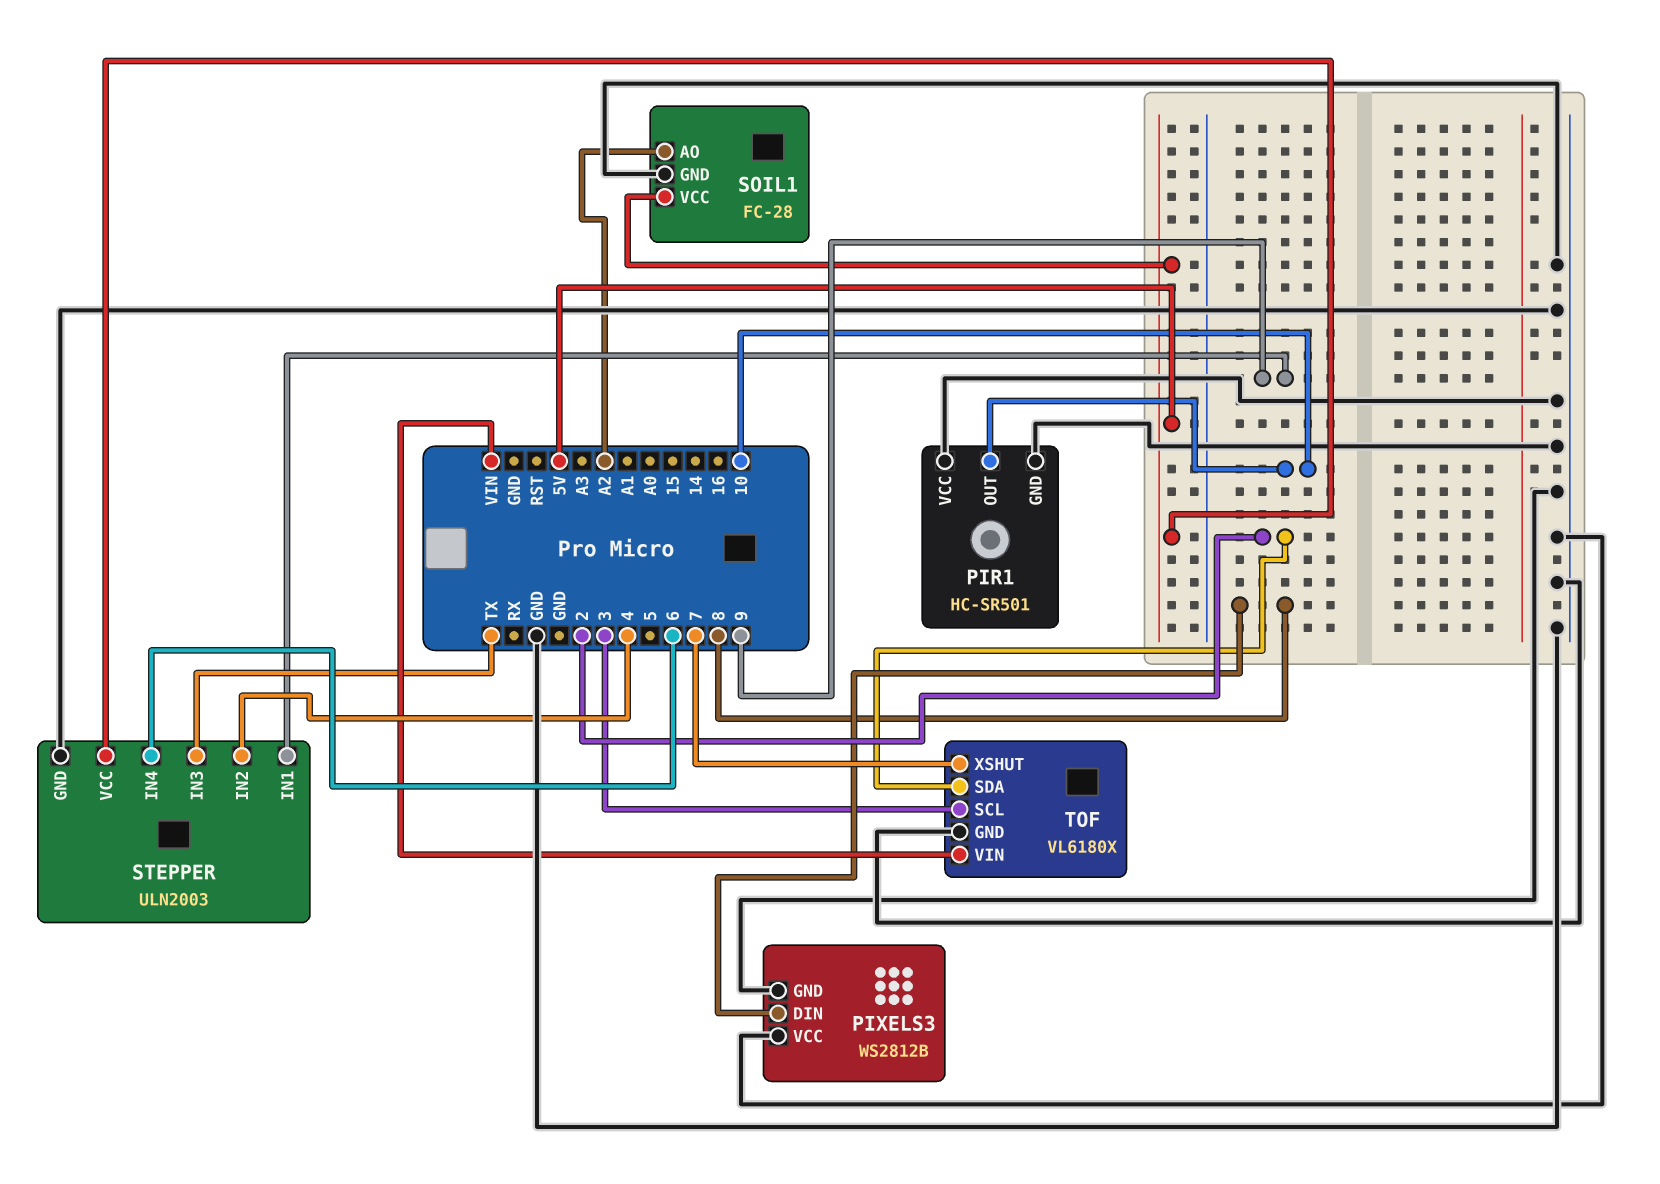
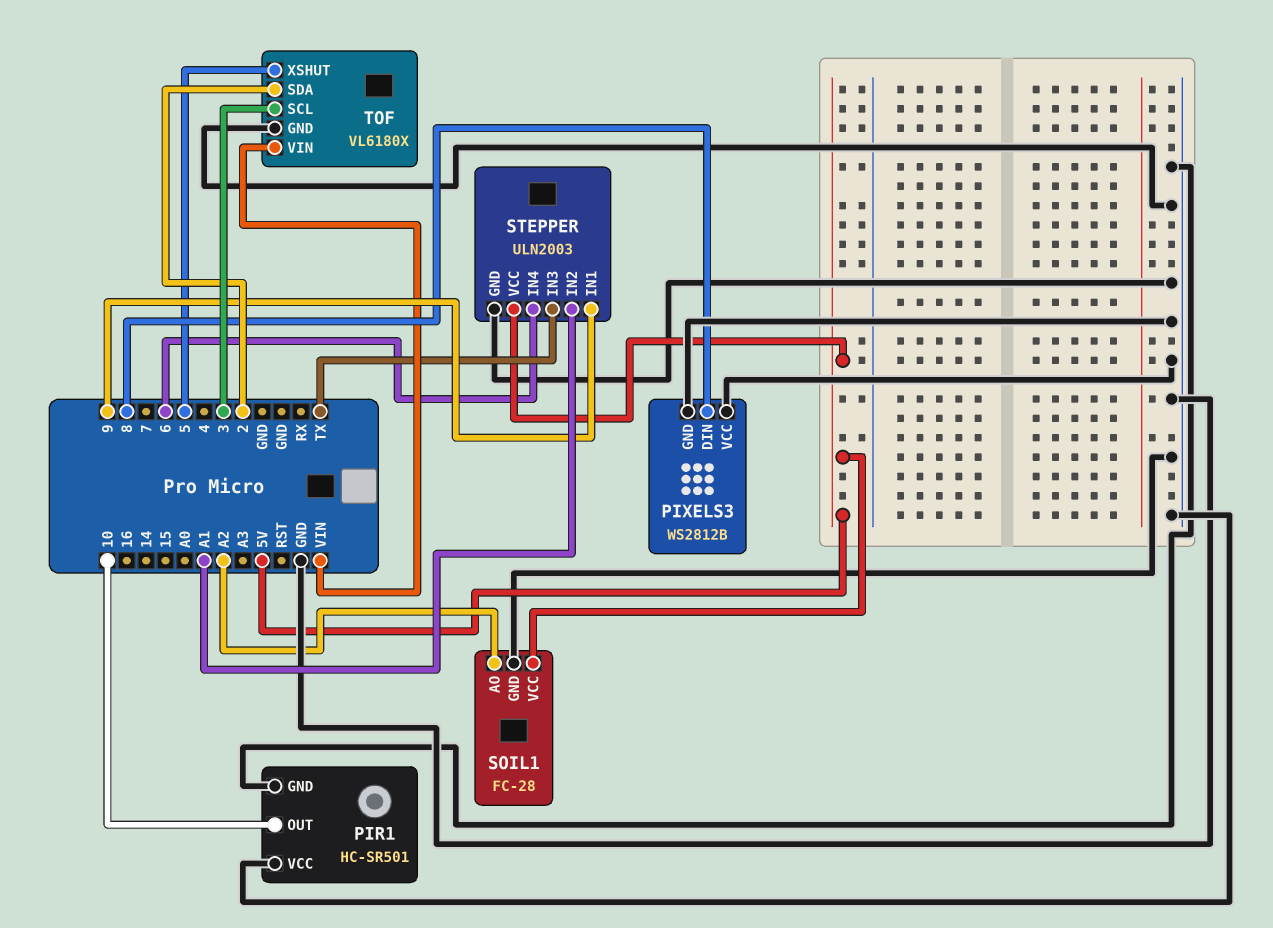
STEPPER pin IN2: 4 -> A1
TOF pin XSHUT: 7 -> 5

